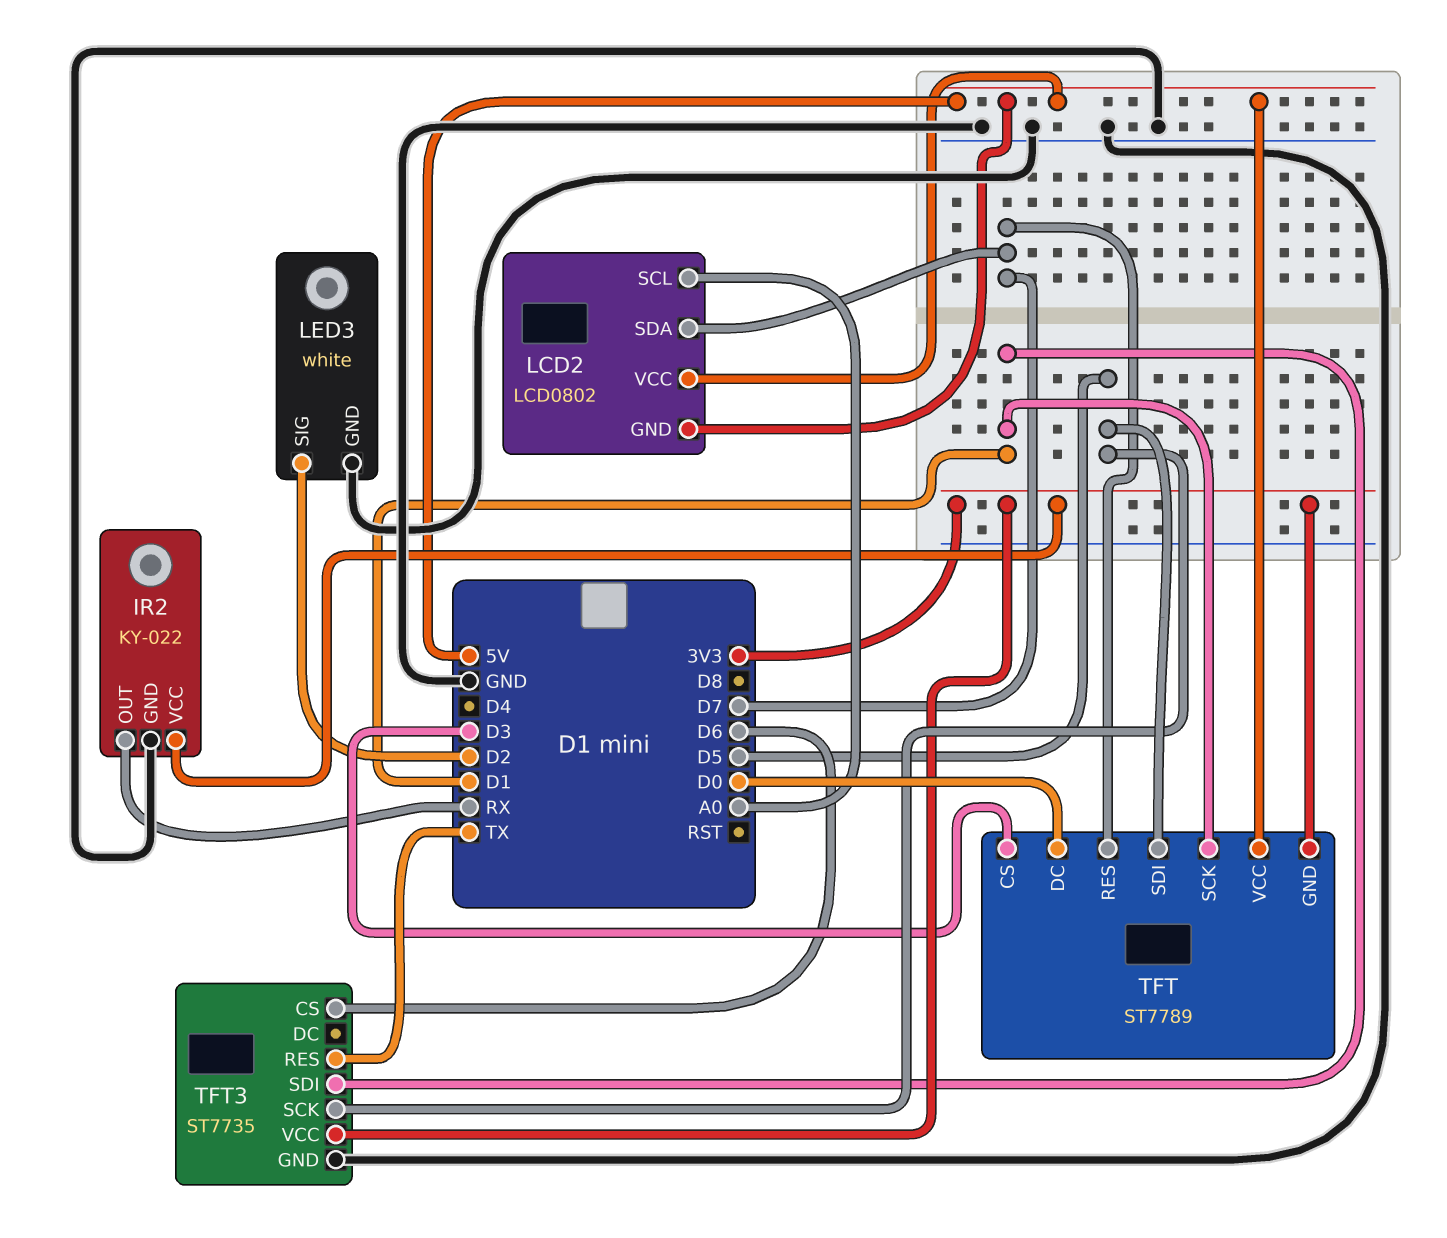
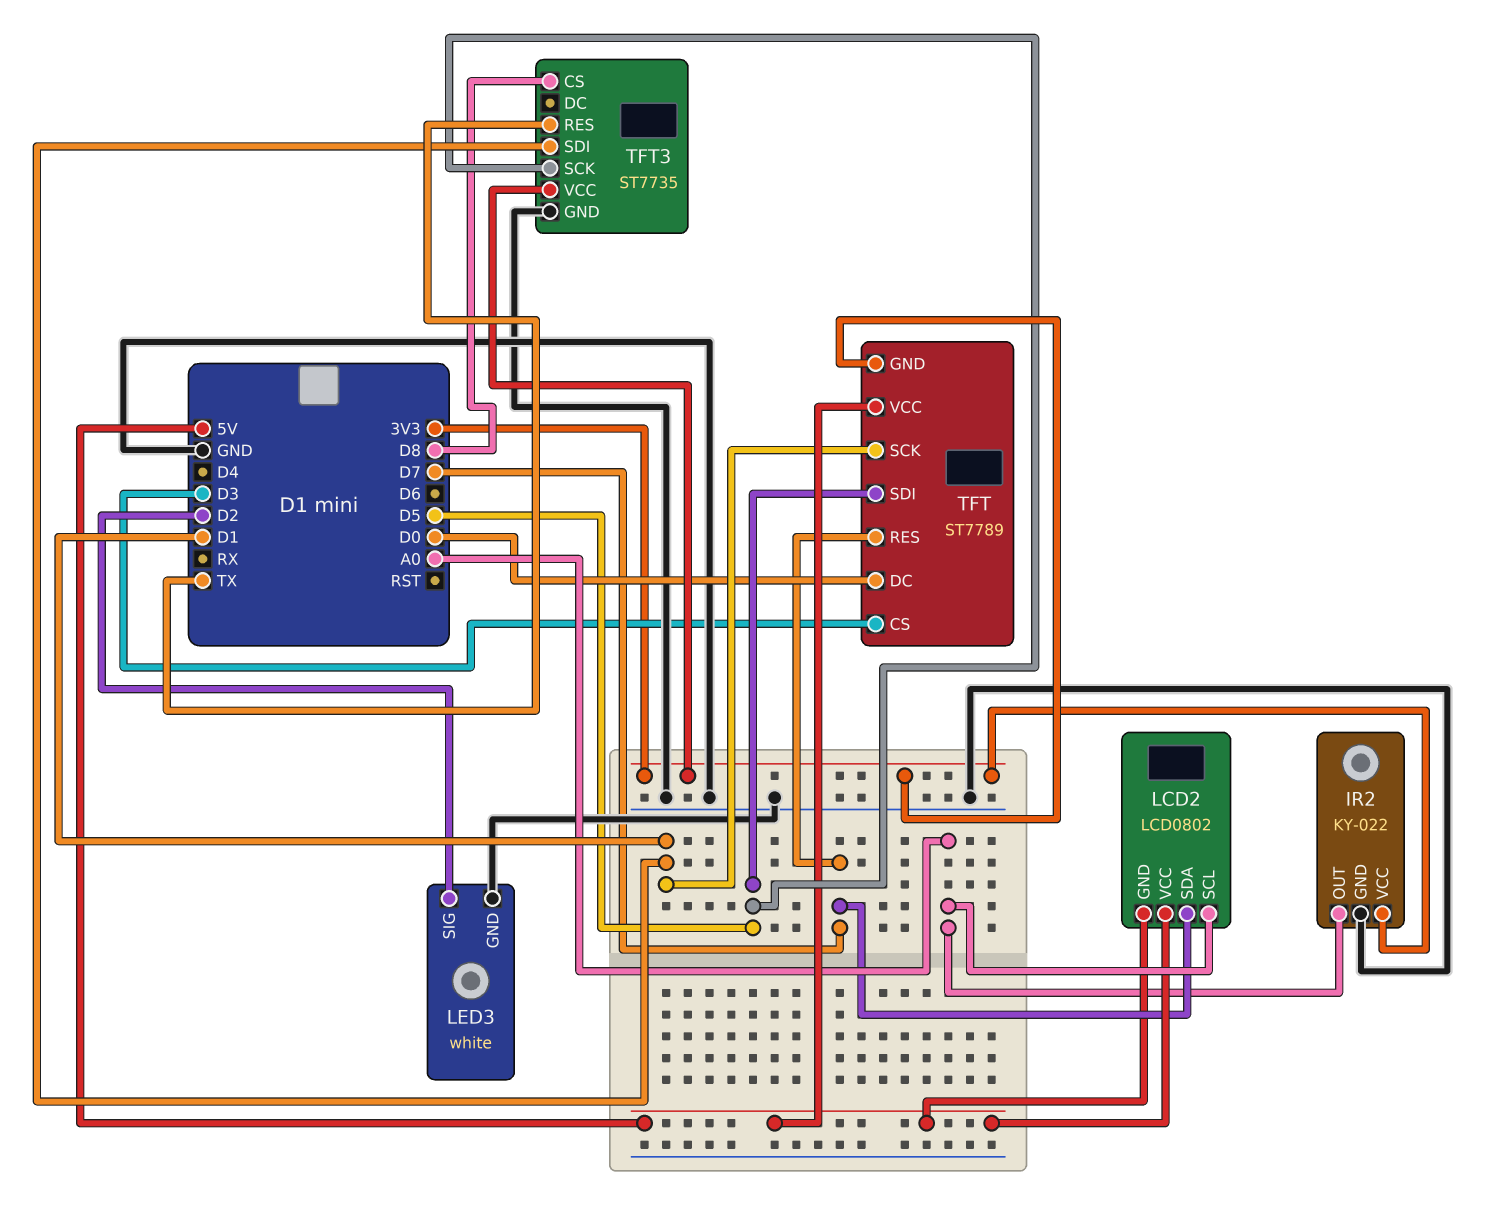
IR2 pin OUT: RX -> A0
TFT3 pin CS: D6 -> D8

